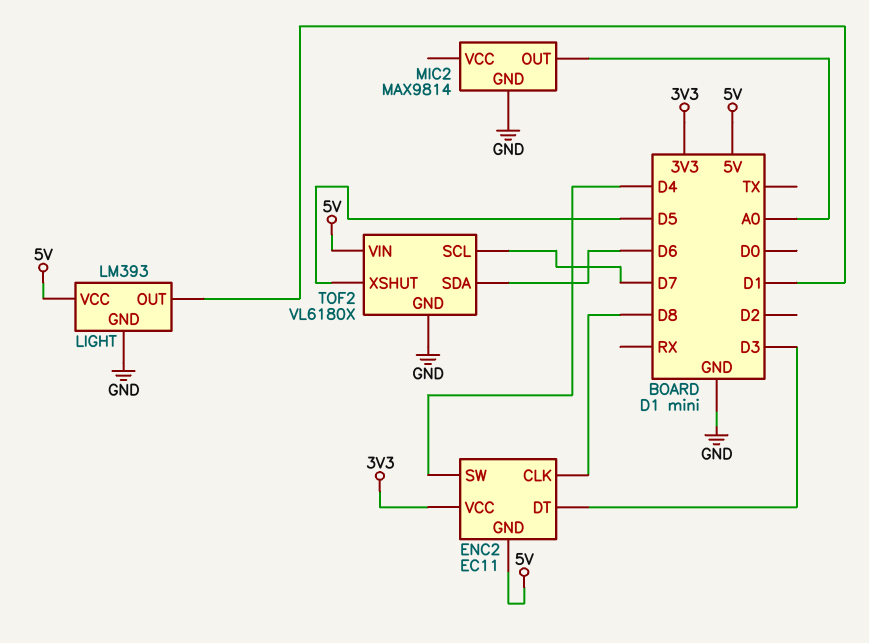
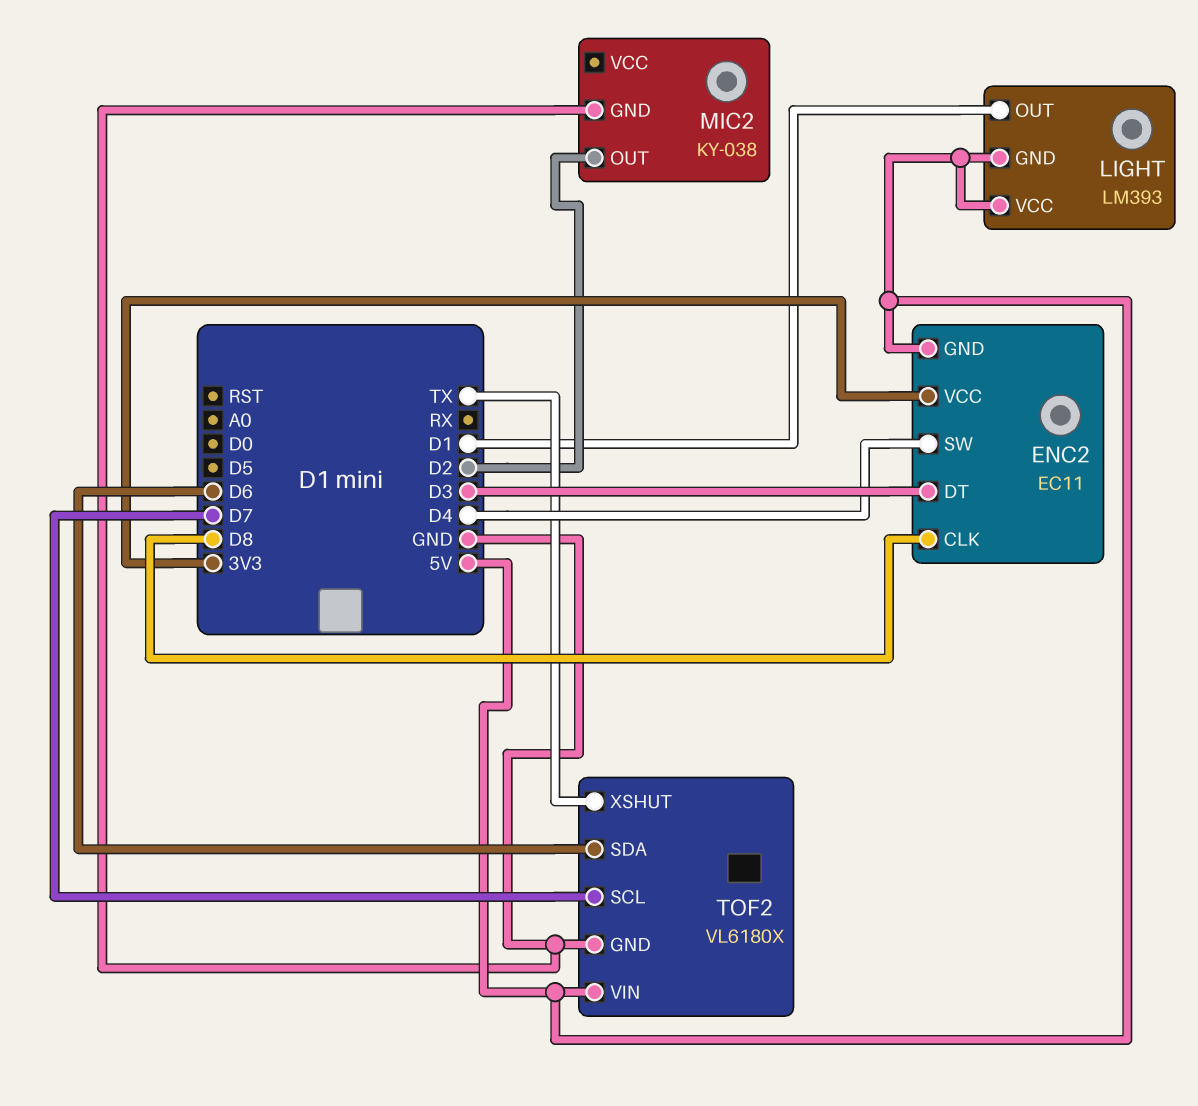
LIGHT pin GND: GND -> 5V
MIC2: MAX9814 -> KY-038
MIC2 pin OUT: A0 -> D2
TOF2 pin XSHUT: D5 -> TX

